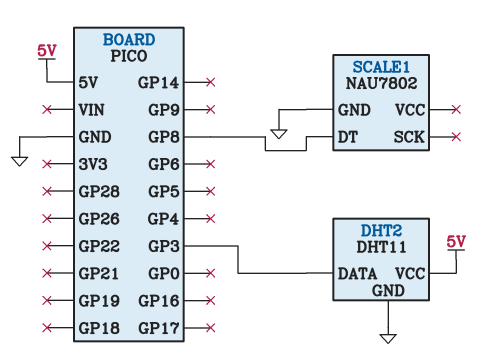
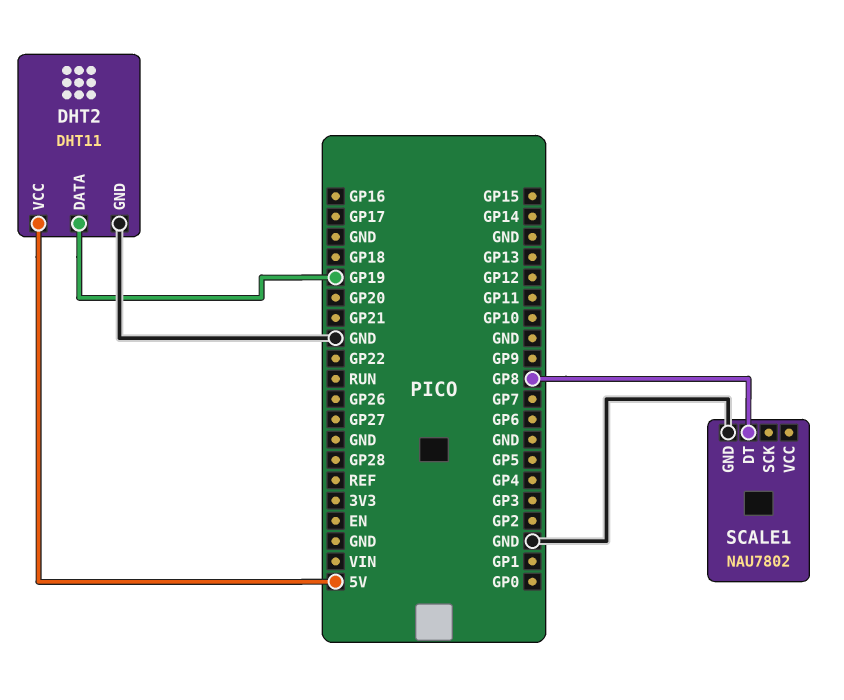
DHT2 pin DATA: GP3 -> GP19

